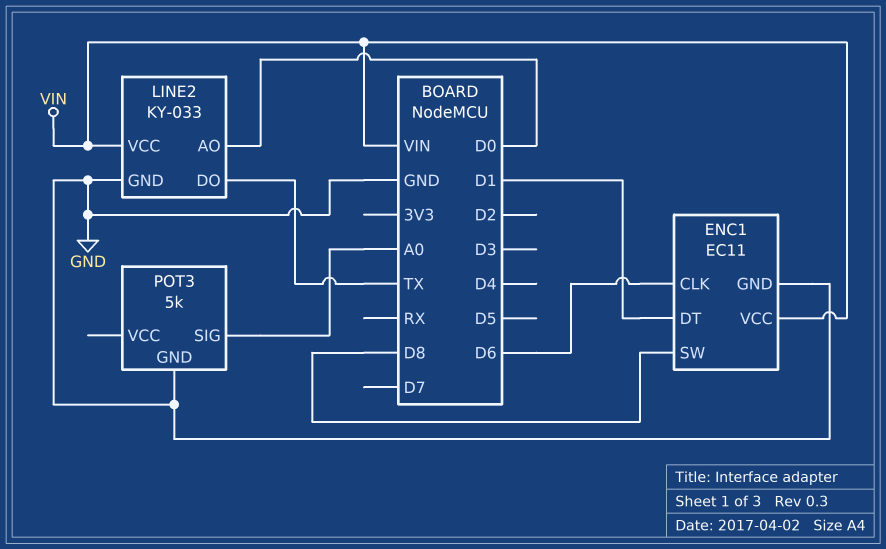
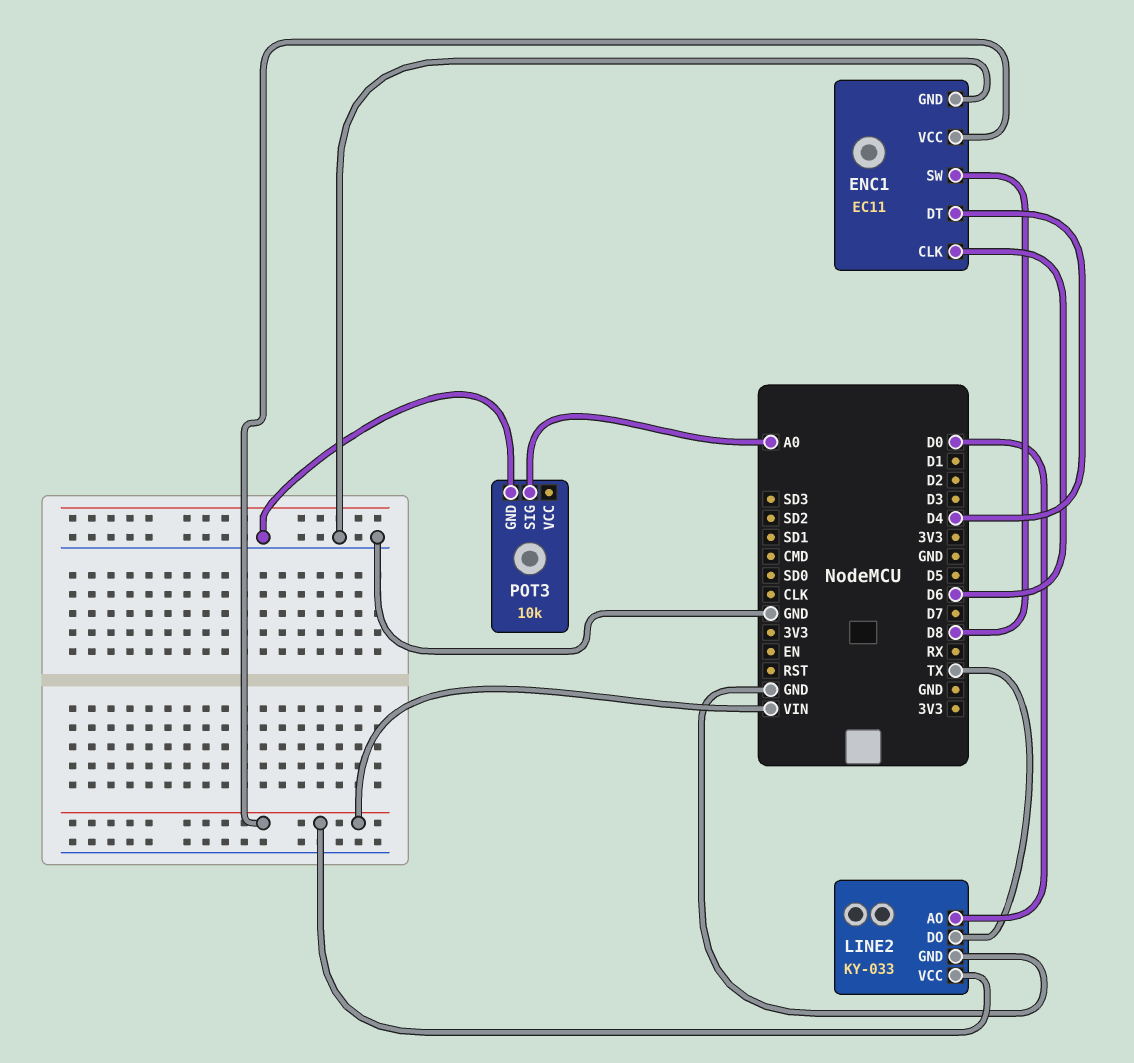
ENC1 pin DT: D1 -> D4
POT3: 5k -> 10k

